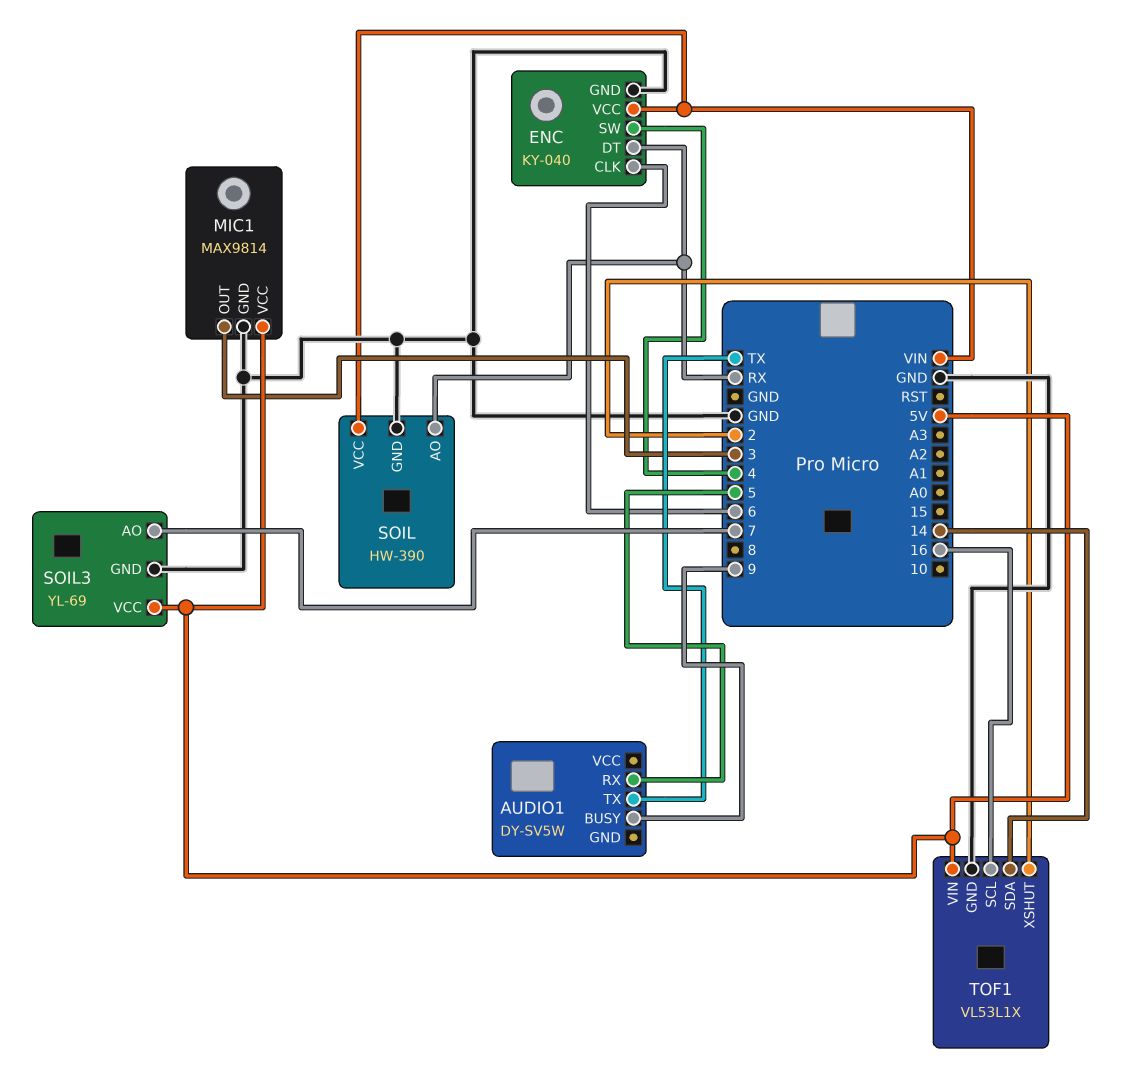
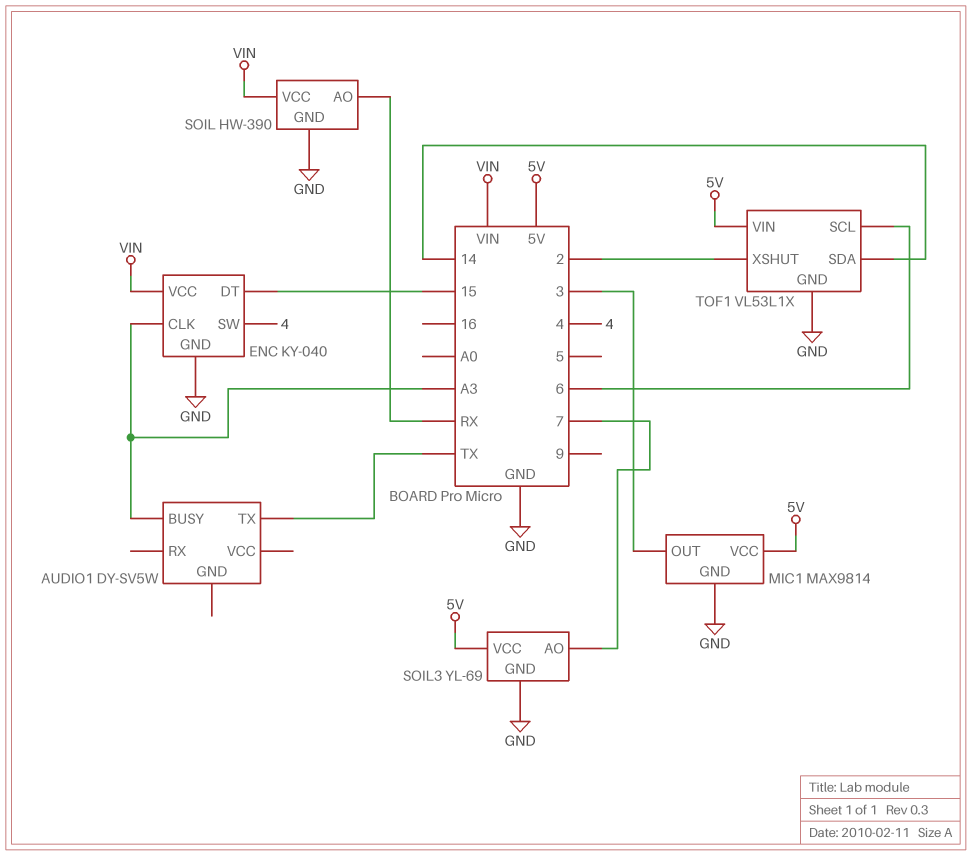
AUDIO1 pin BUSY: 9 -> A3
AUDIO1 pin RX: 5 -> none
ENC pin CLK: 6 -> A3
ENC pin DT: RX -> 15
TOF1 pin SCL: 16 -> 6

